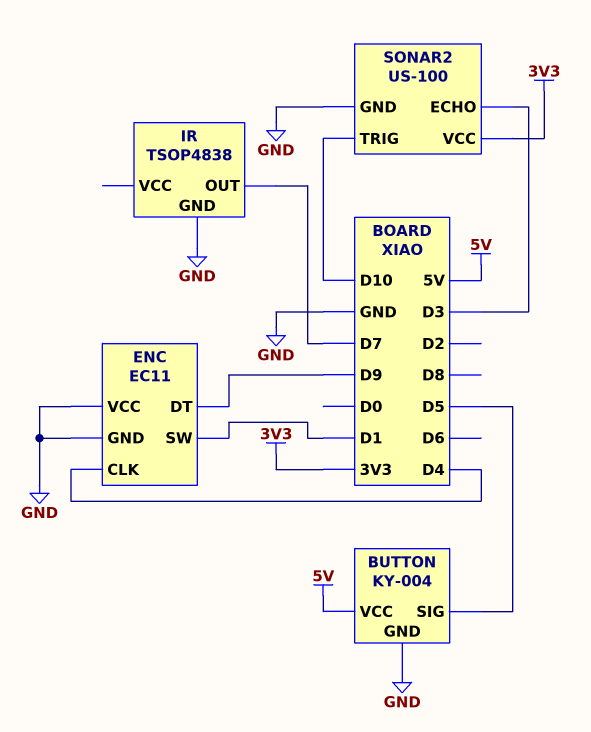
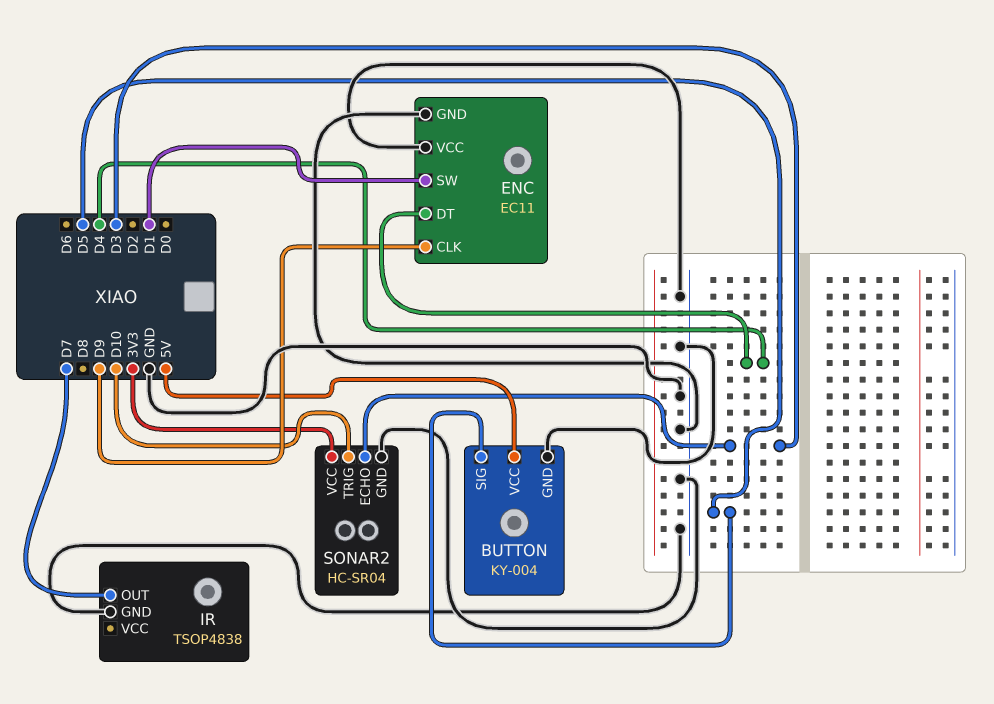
ENC pin CLK: D4 -> D9
ENC pin DT: D9 -> D4
SONAR2: US-100 -> HC-SR04

